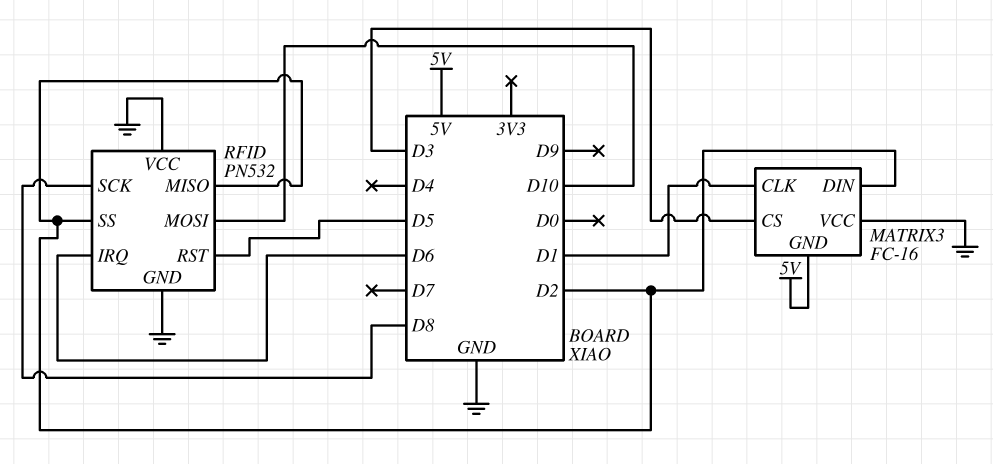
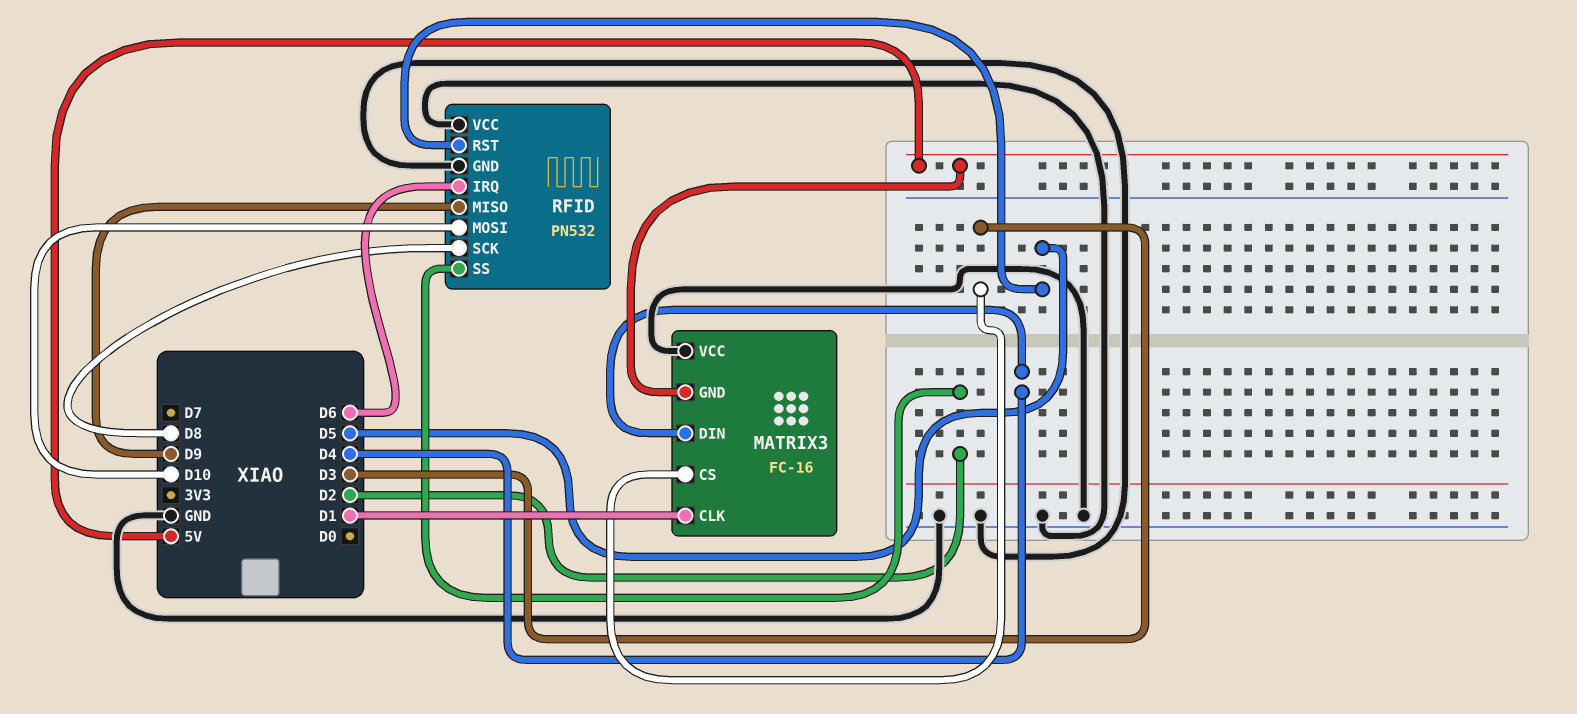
MATRIX3 pin DIN: D2 -> D4
RFID pin MISO: D2 -> D9

